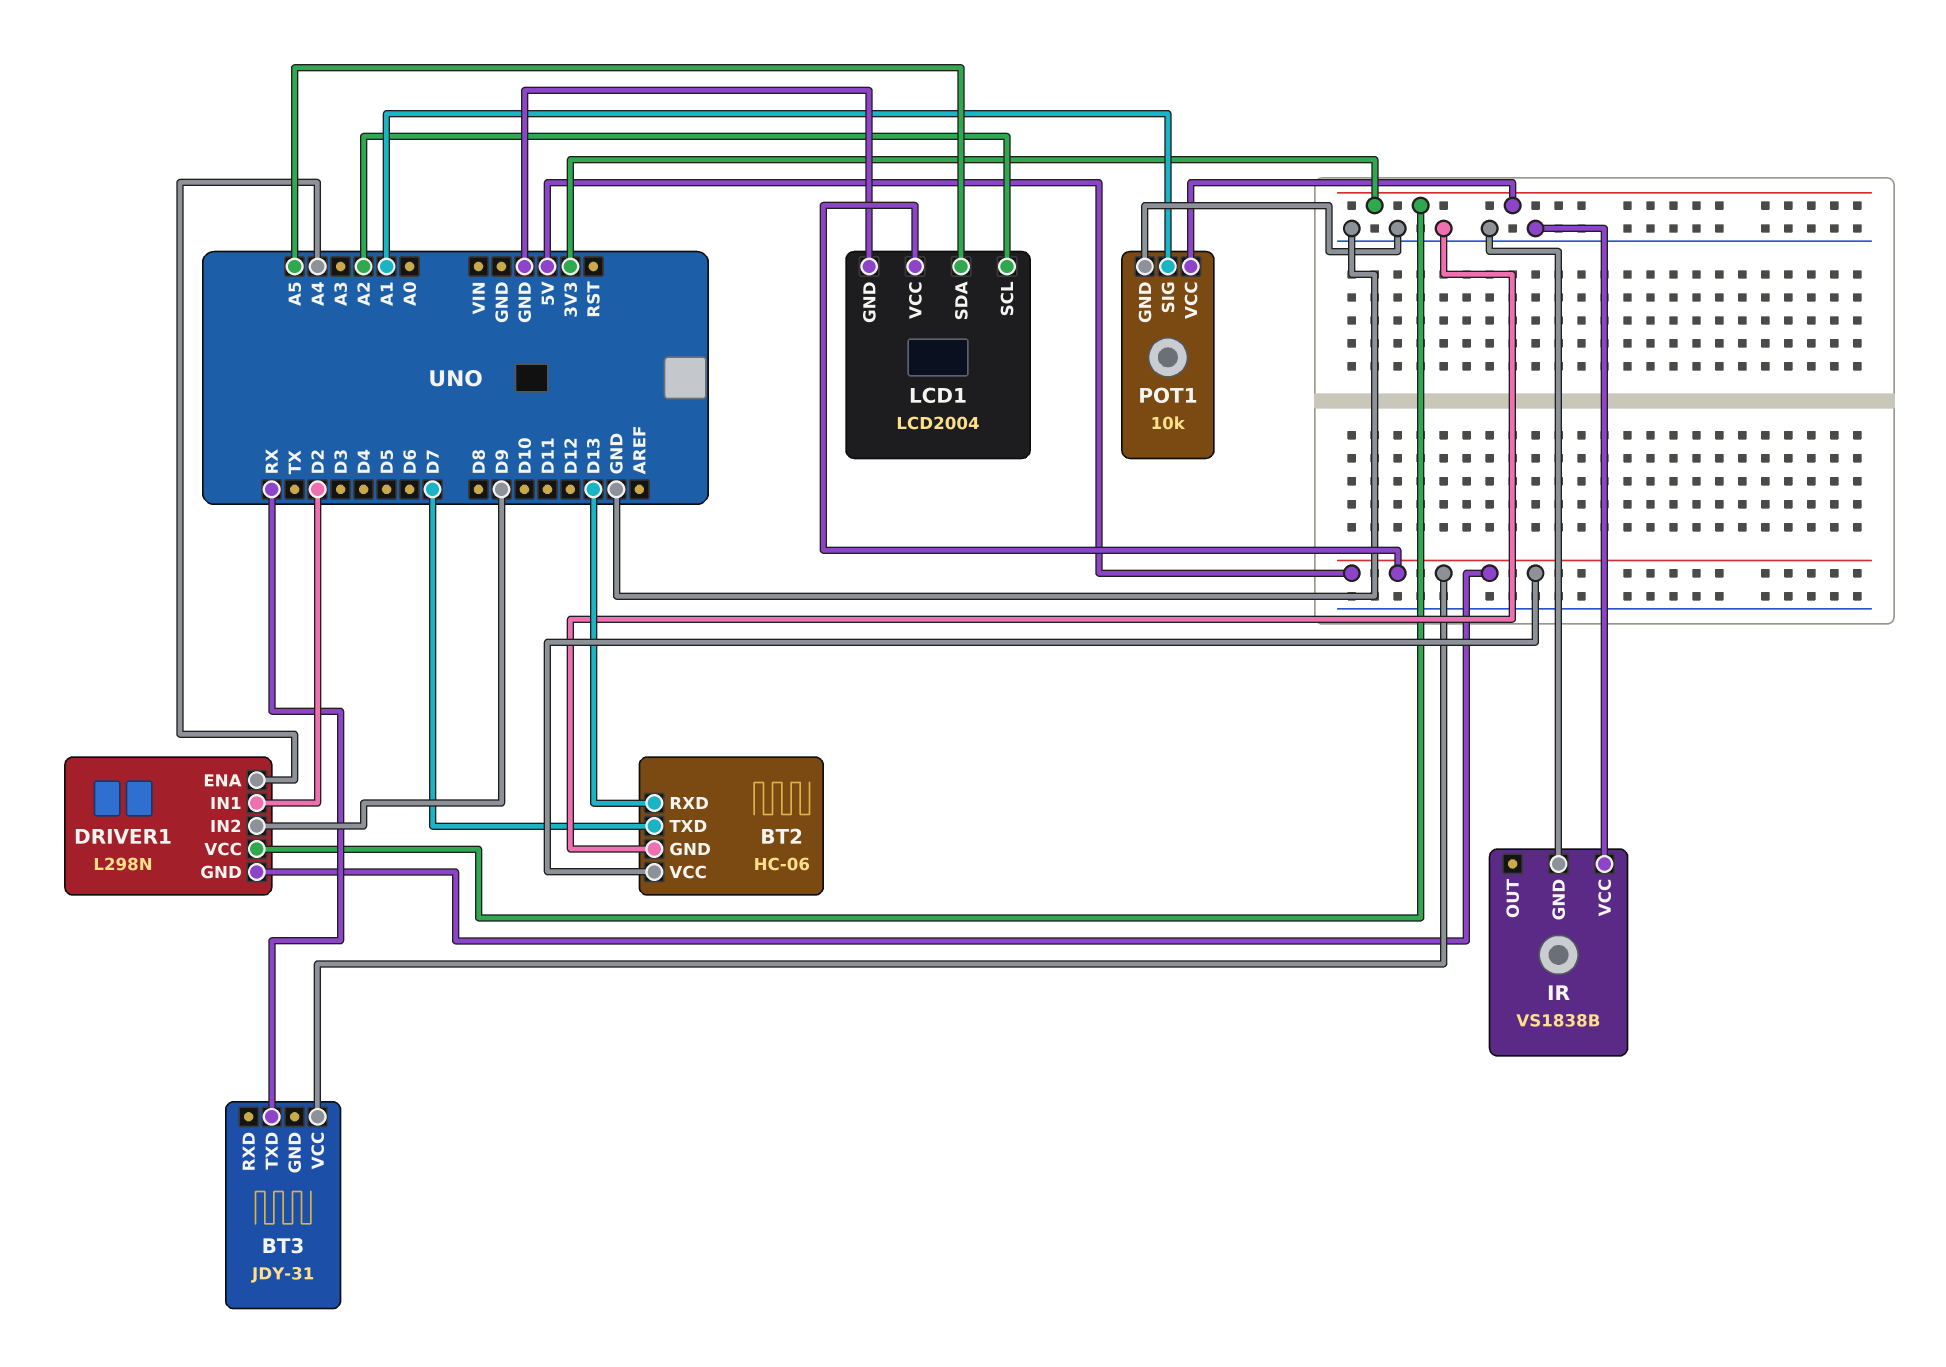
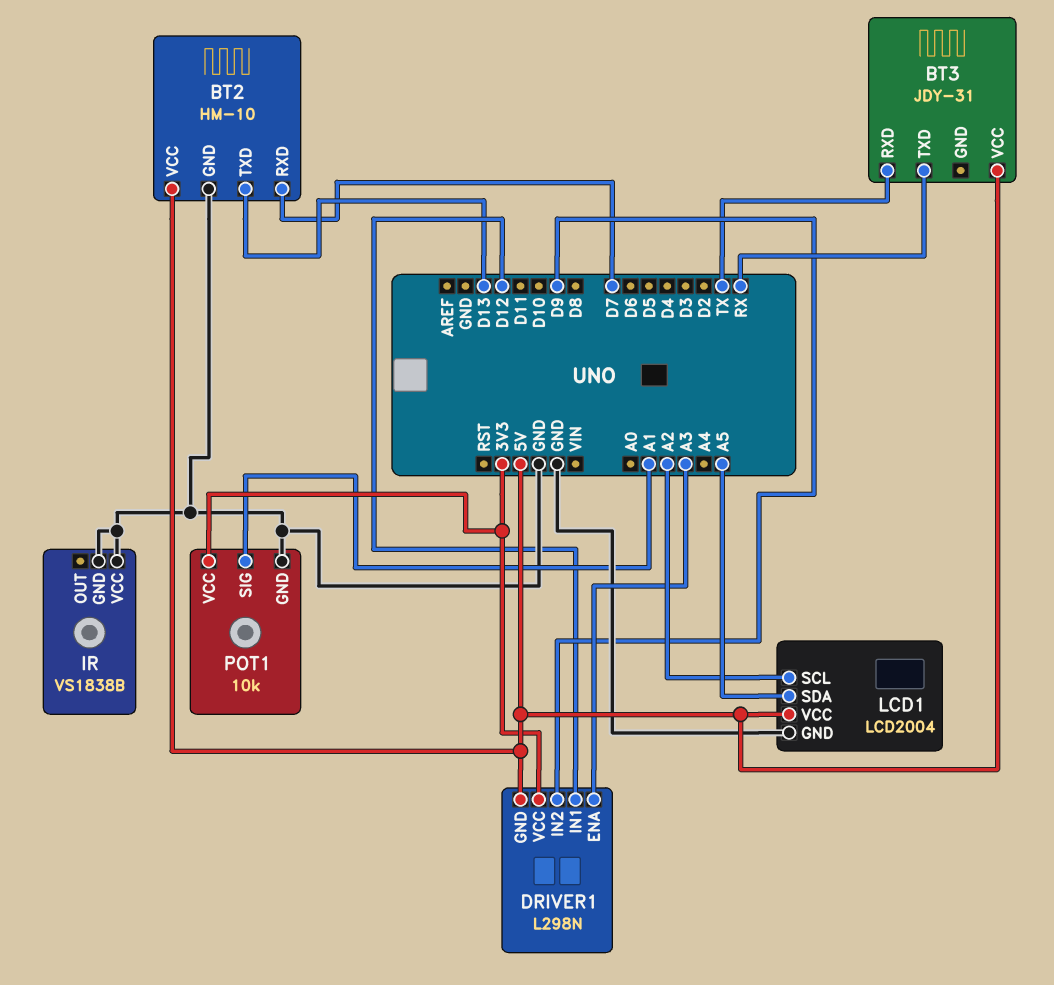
BT2: HC-06 -> HM-10
BT2 pin RXD: D13 -> D7
BT2 pin TXD: D7 -> D13
BT3 pin RXD: none -> TX
DRIVER1 pin ENA: A4 -> A3
DRIVER1 pin IN1: D2 -> D12

